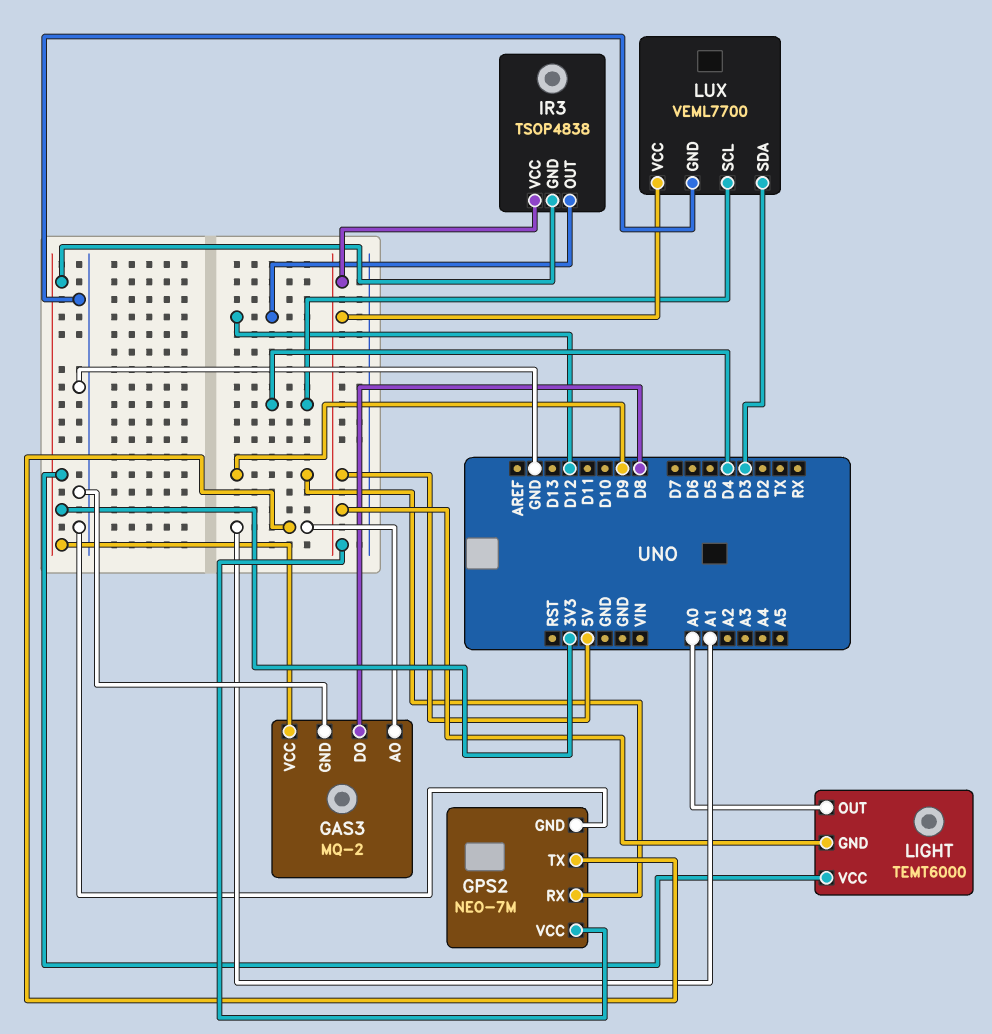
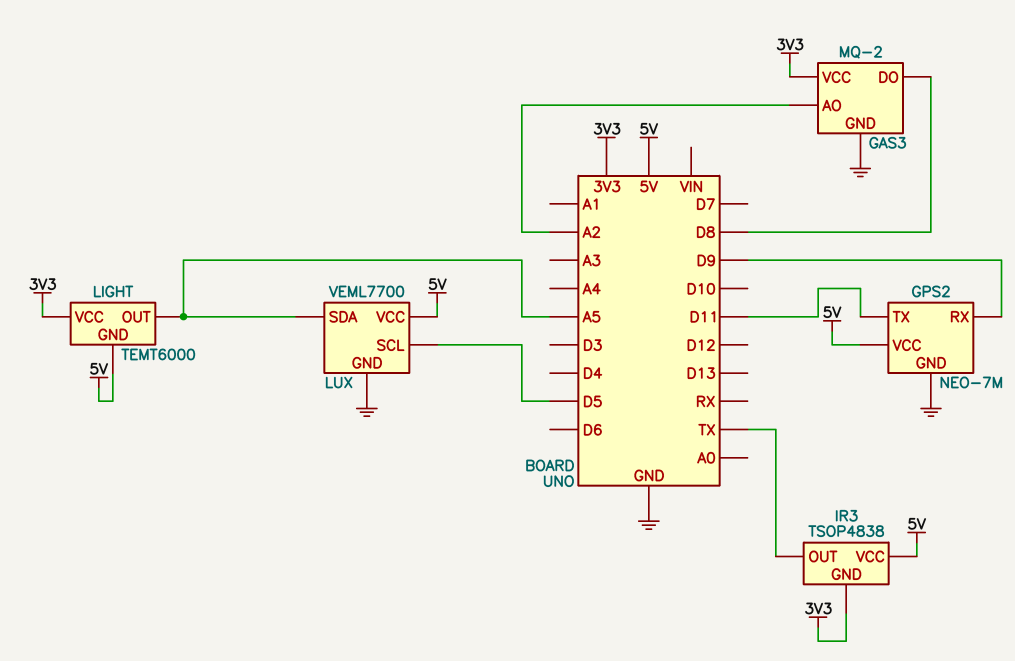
GAS3 pin AO: A1 -> A2
GPS2 pin TX: A1 -> D11
IR3 pin OUT: D12 -> TX
LIGHT pin OUT: A0 -> A5
LUX pin SCL: D4 -> D5
LUX pin SDA: D3 -> A5

